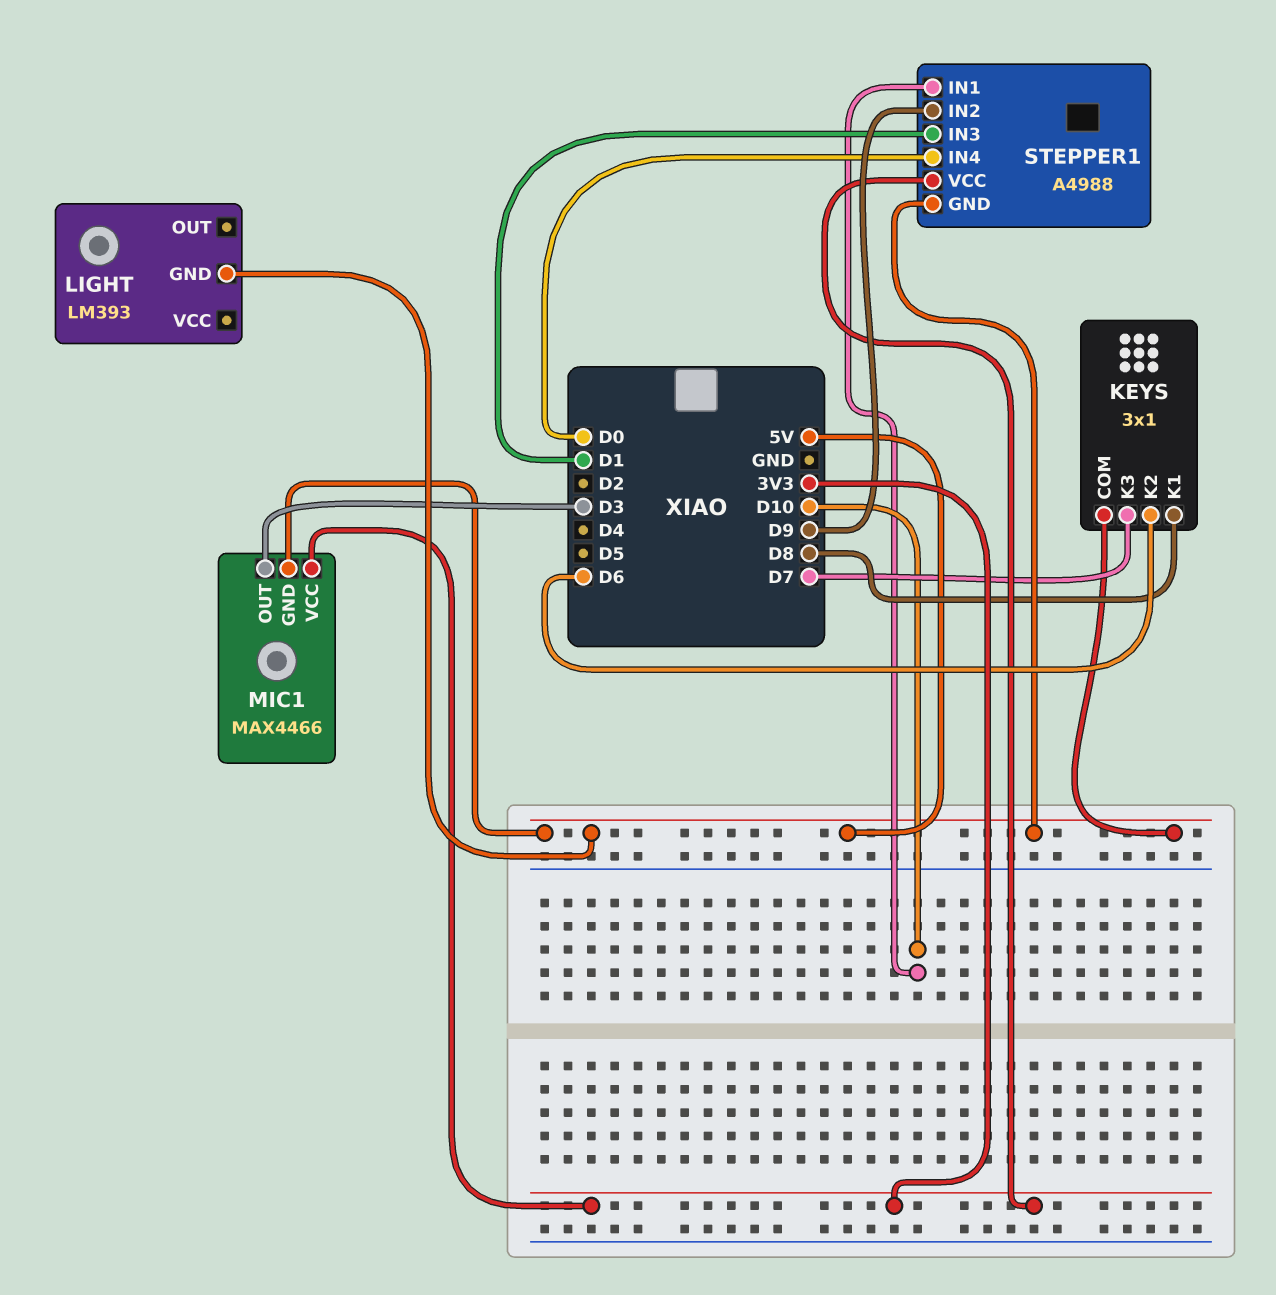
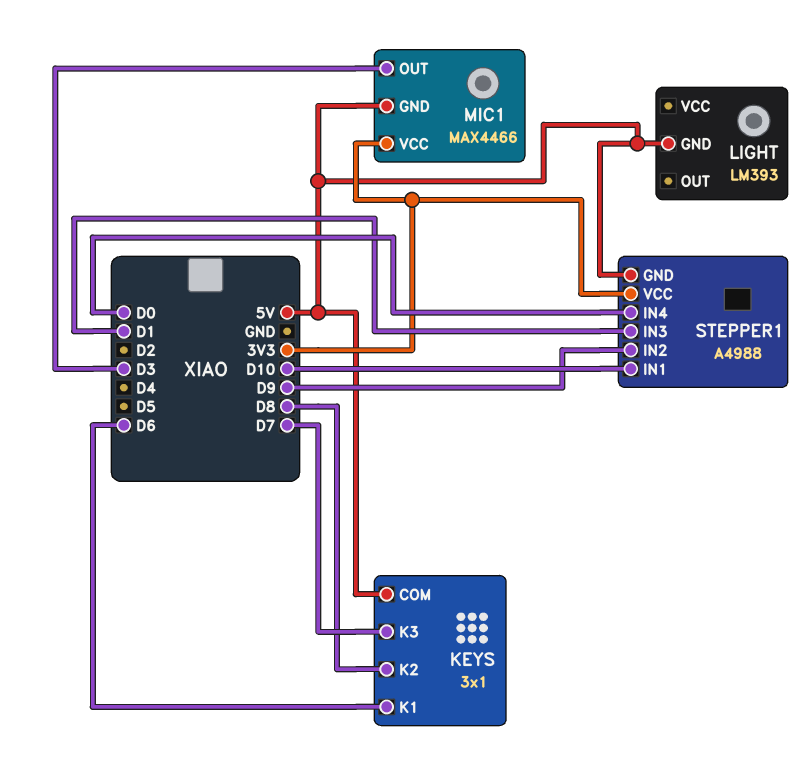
KEYS pin K1: D8 -> D6
KEYS pin K2: D6 -> D8

